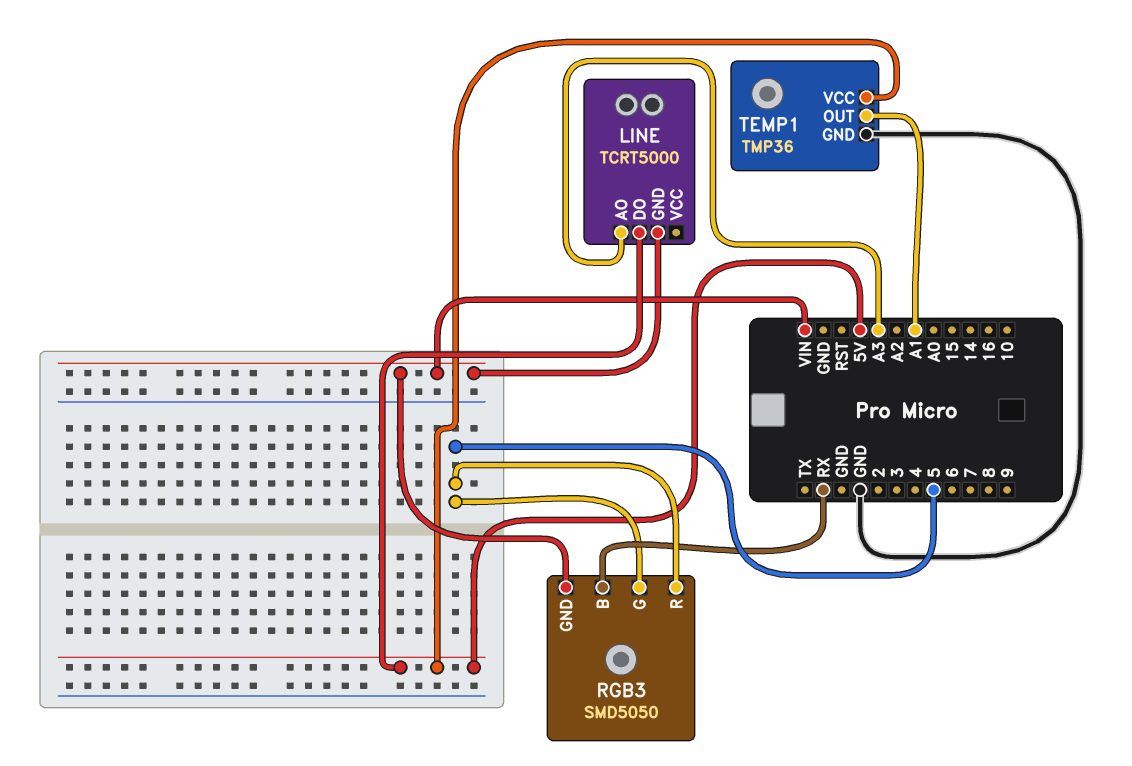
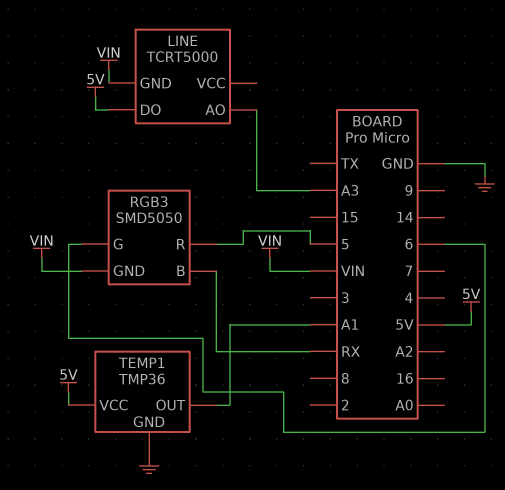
RGB3 pin G: 5 -> 6

